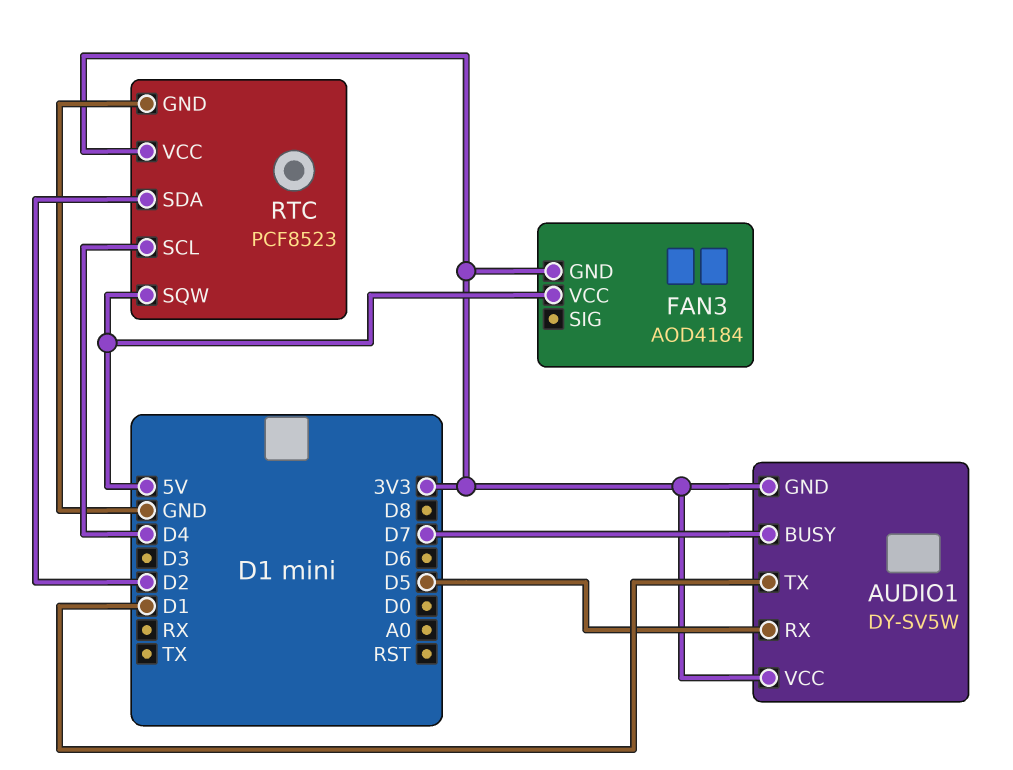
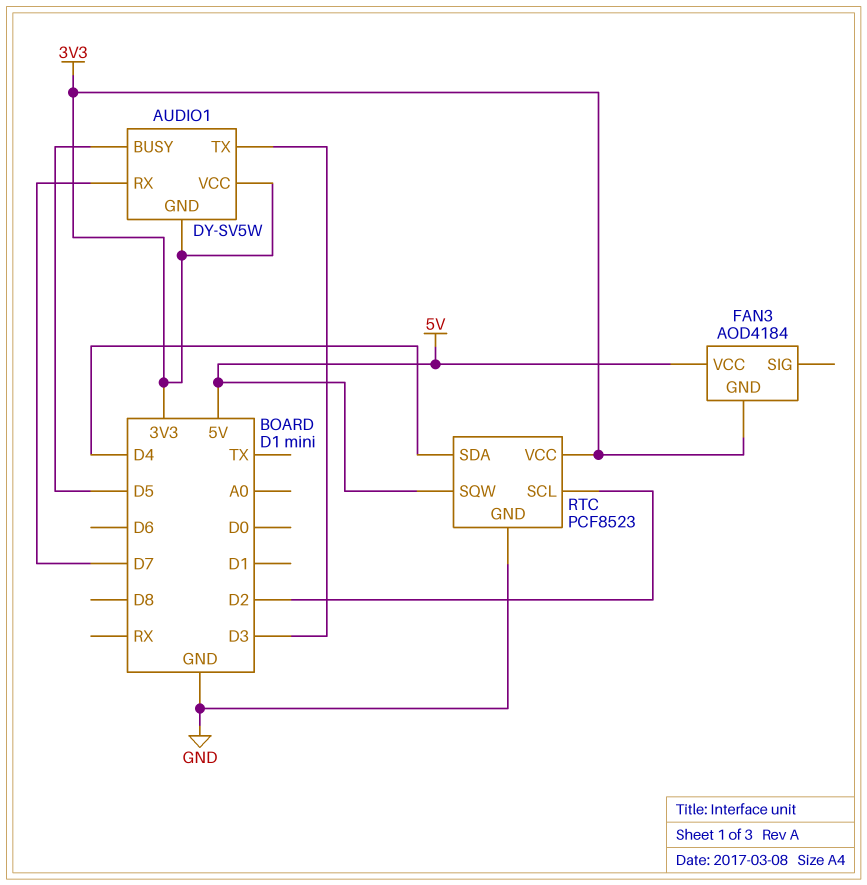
AUDIO1 pin BUSY: D7 -> D5
AUDIO1 pin RX: D5 -> D7
AUDIO1 pin TX: D1 -> D3
RTC pin SCL: D4 -> D2
RTC pin SDA: D2 -> D4

